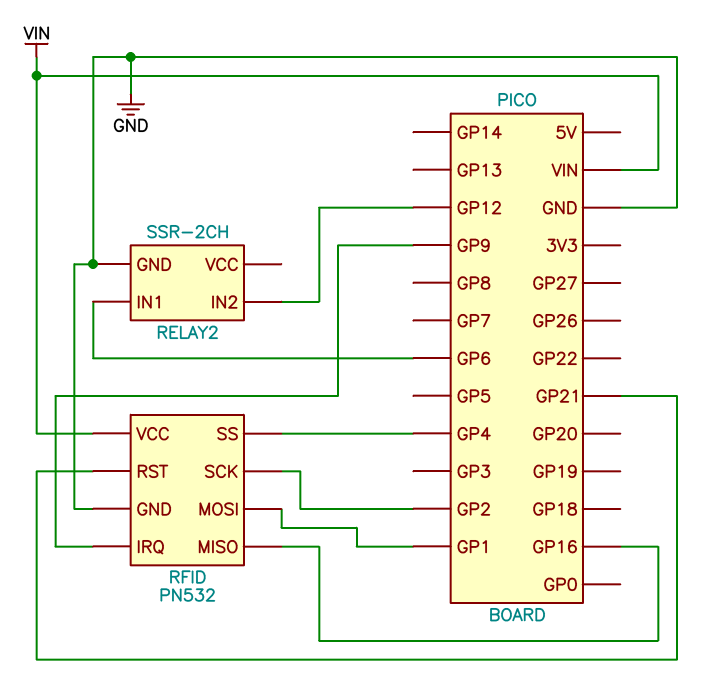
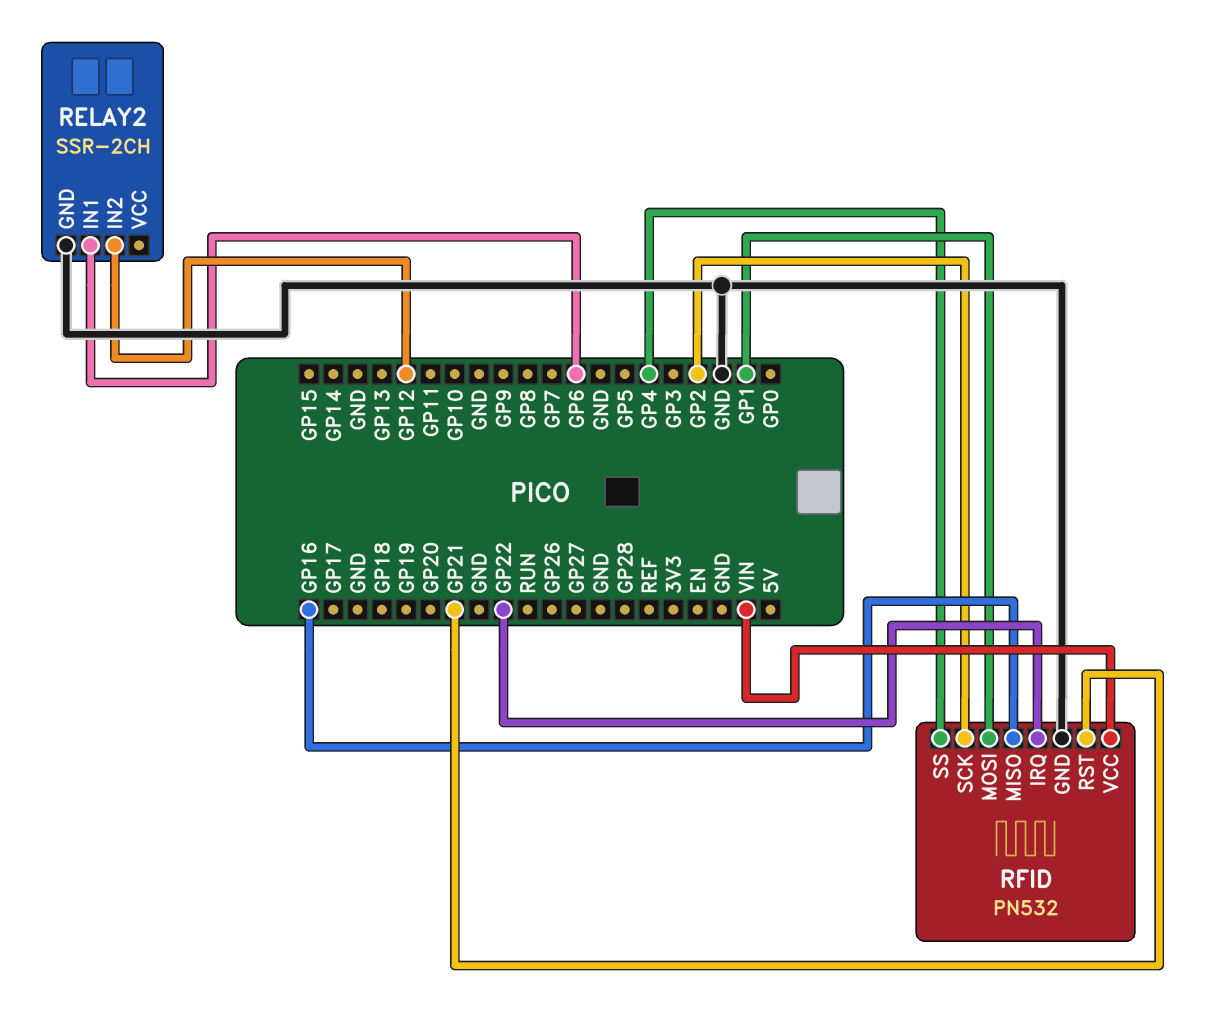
RFID pin IRQ: GP9 -> GP22

